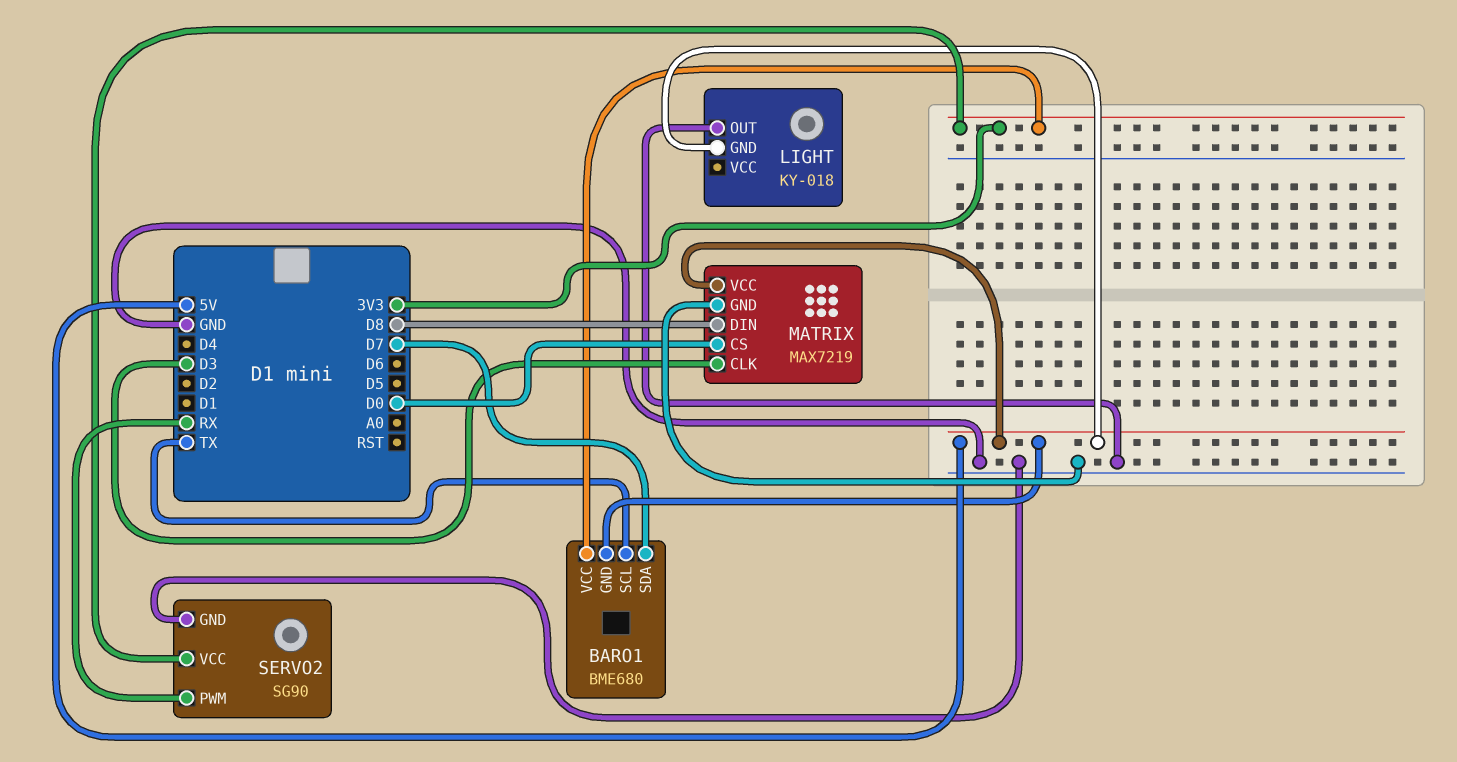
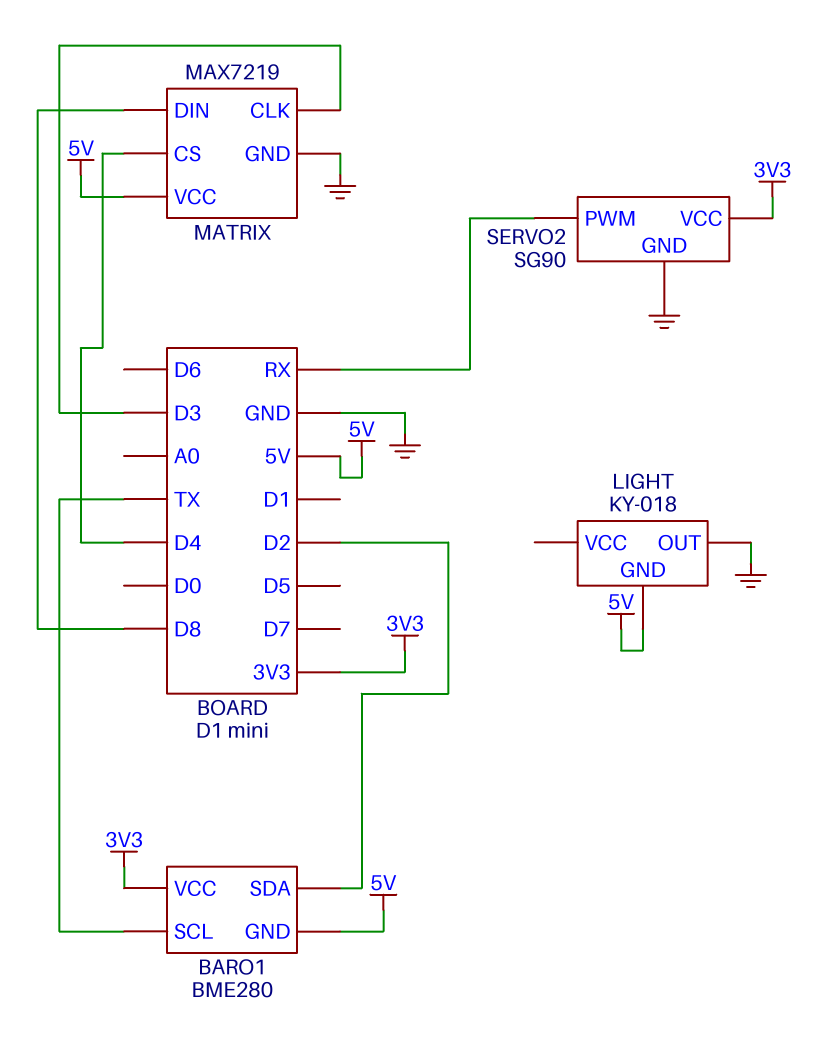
BARO1: BME680 -> BME280
BARO1 pin SDA: D7 -> D2
MATRIX pin CS: D0 -> D4

